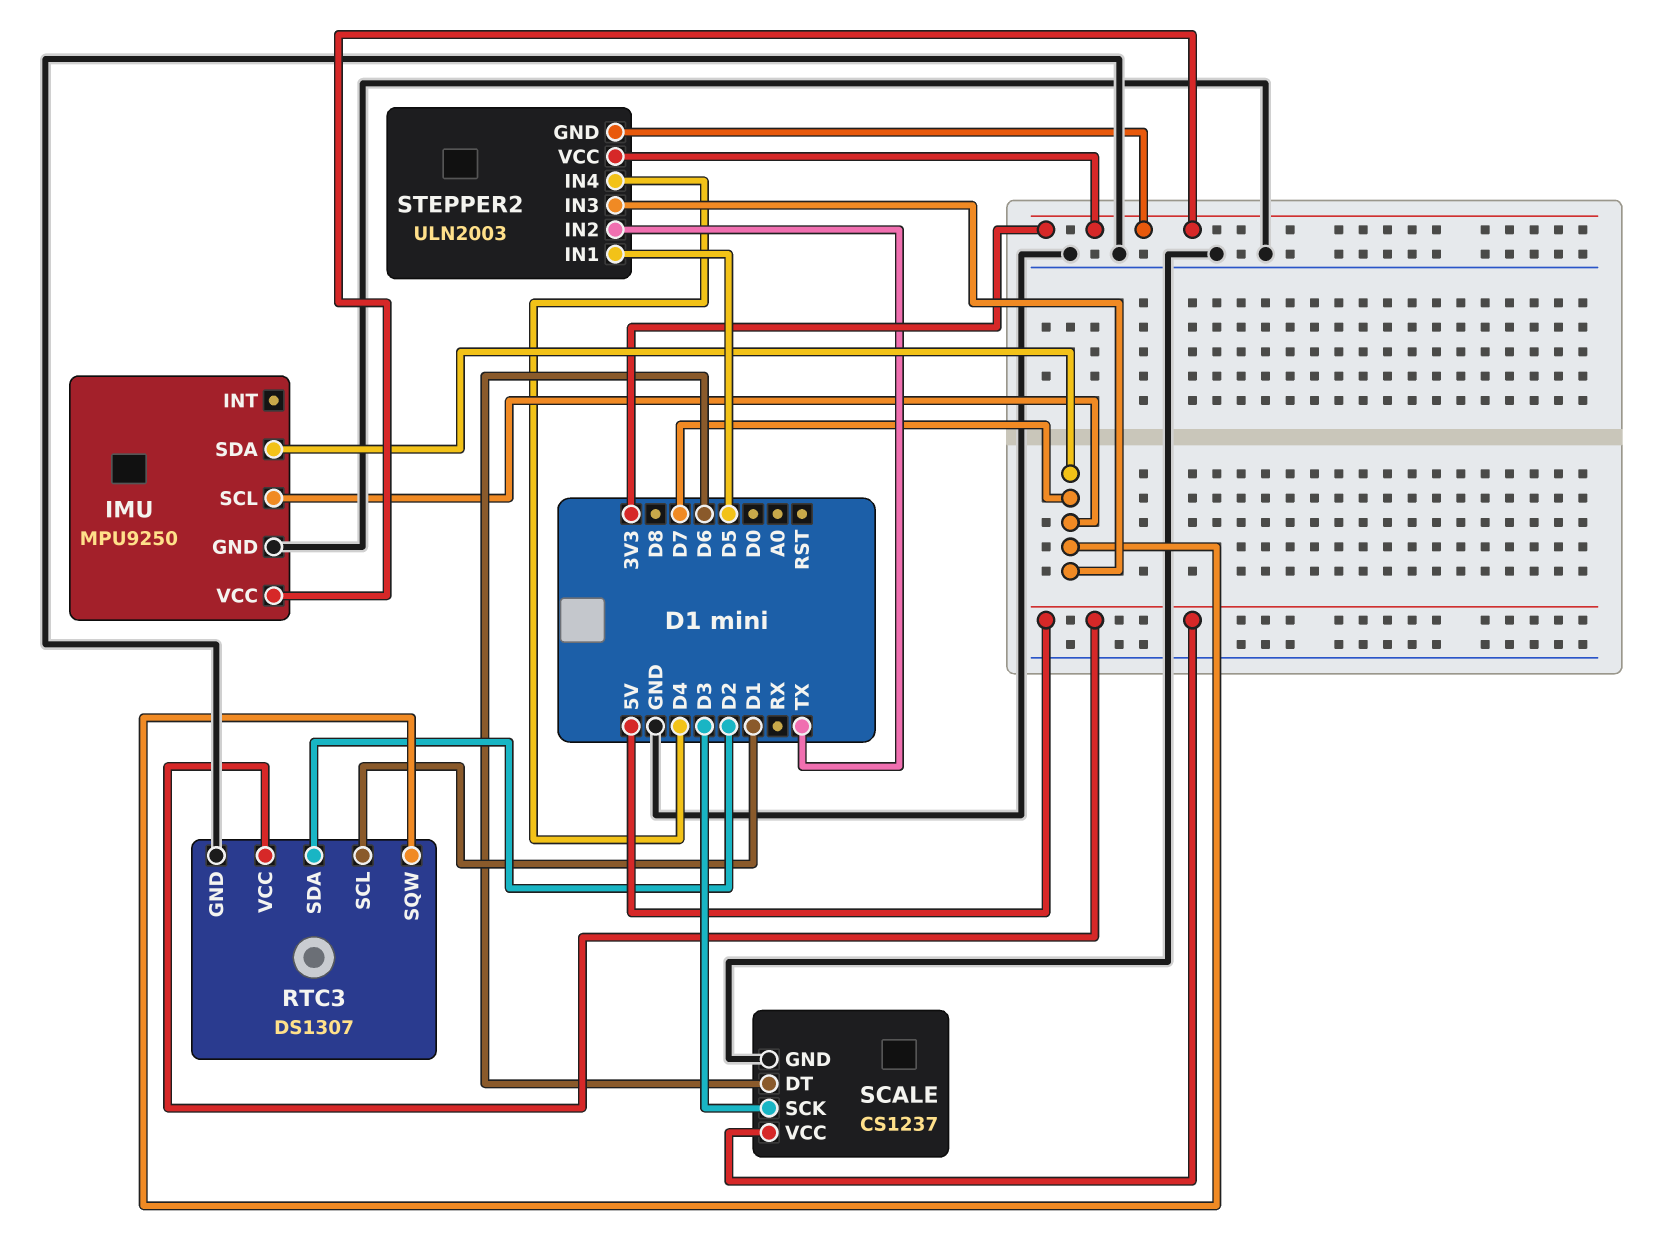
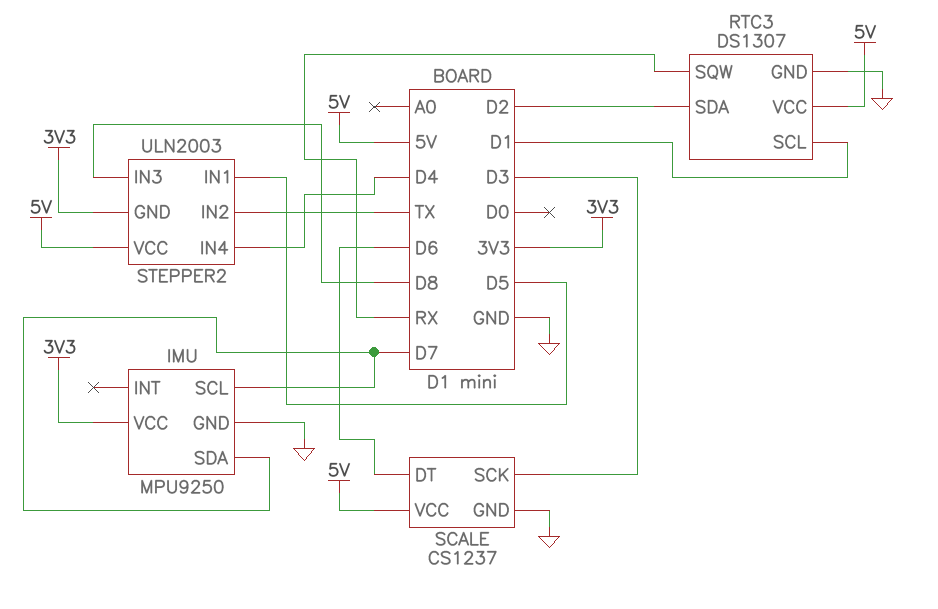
RTC3 pin SQW: D7 -> RX
STEPPER2 pin IN3: D7 -> D8
STEPPER2 pin VCC: 3V3 -> 5V

